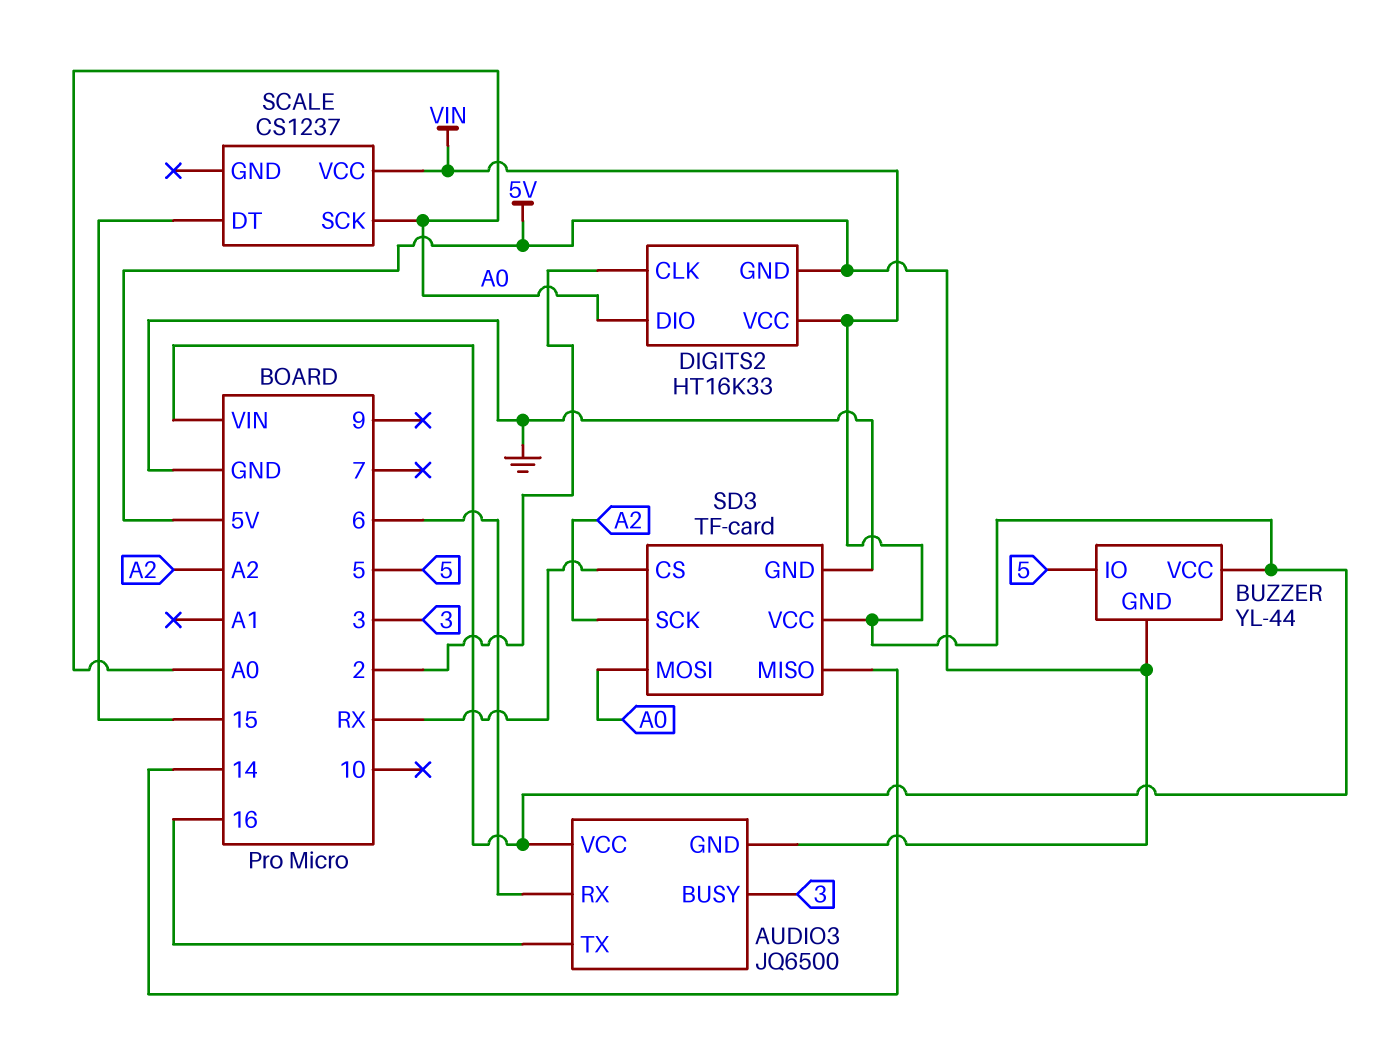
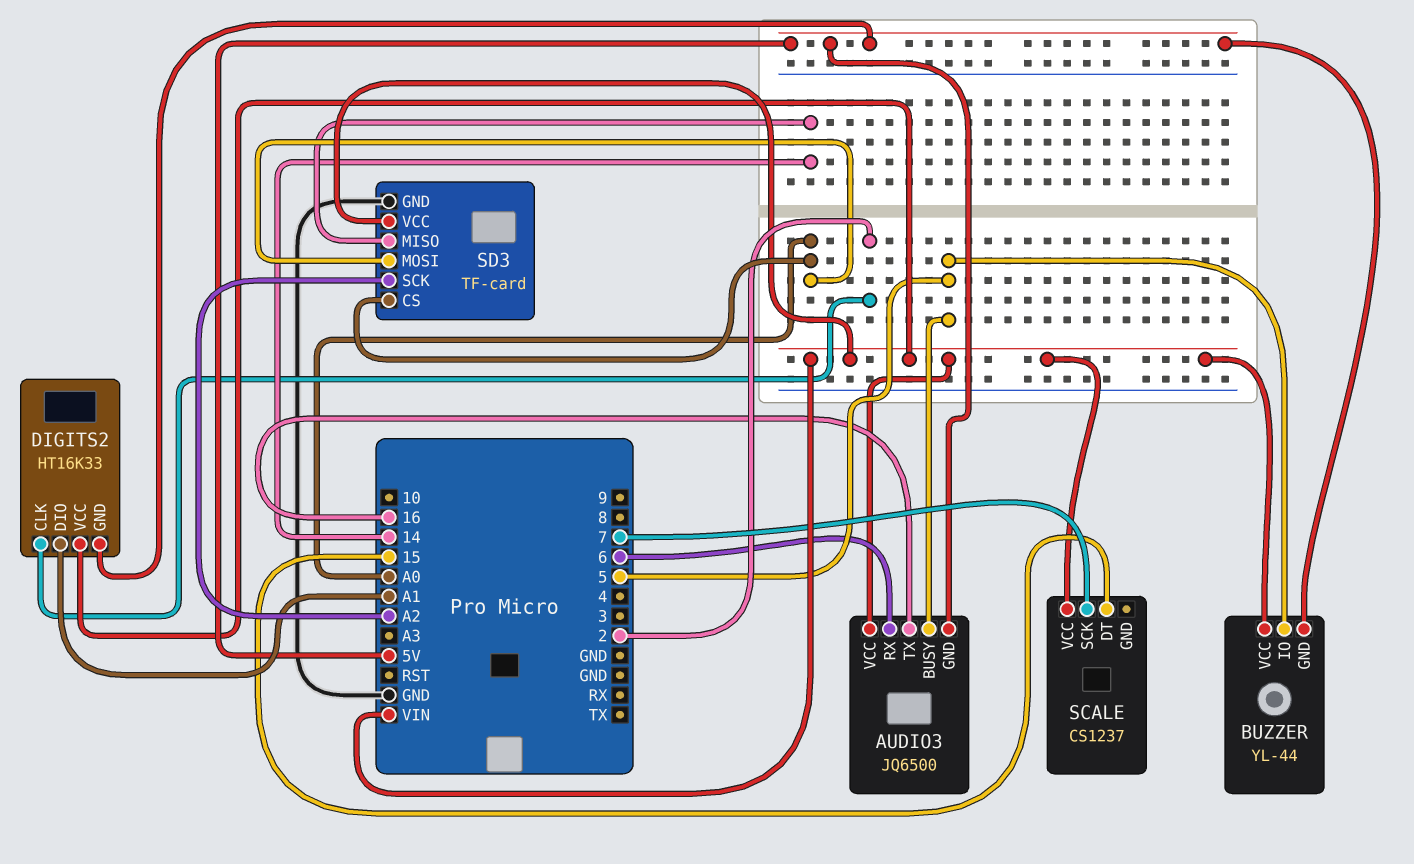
AUDIO3 pin BUSY: 3 -> 5
DIGITS2 pin DIO: A0 -> A1
SCALE pin SCK: A0 -> 7
SD3 pin CS: RX -> A0

